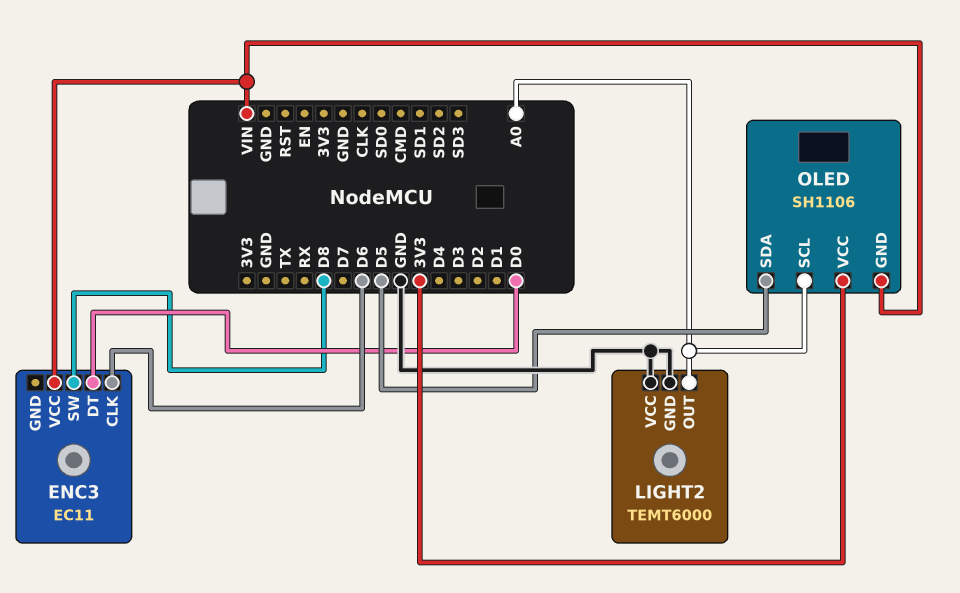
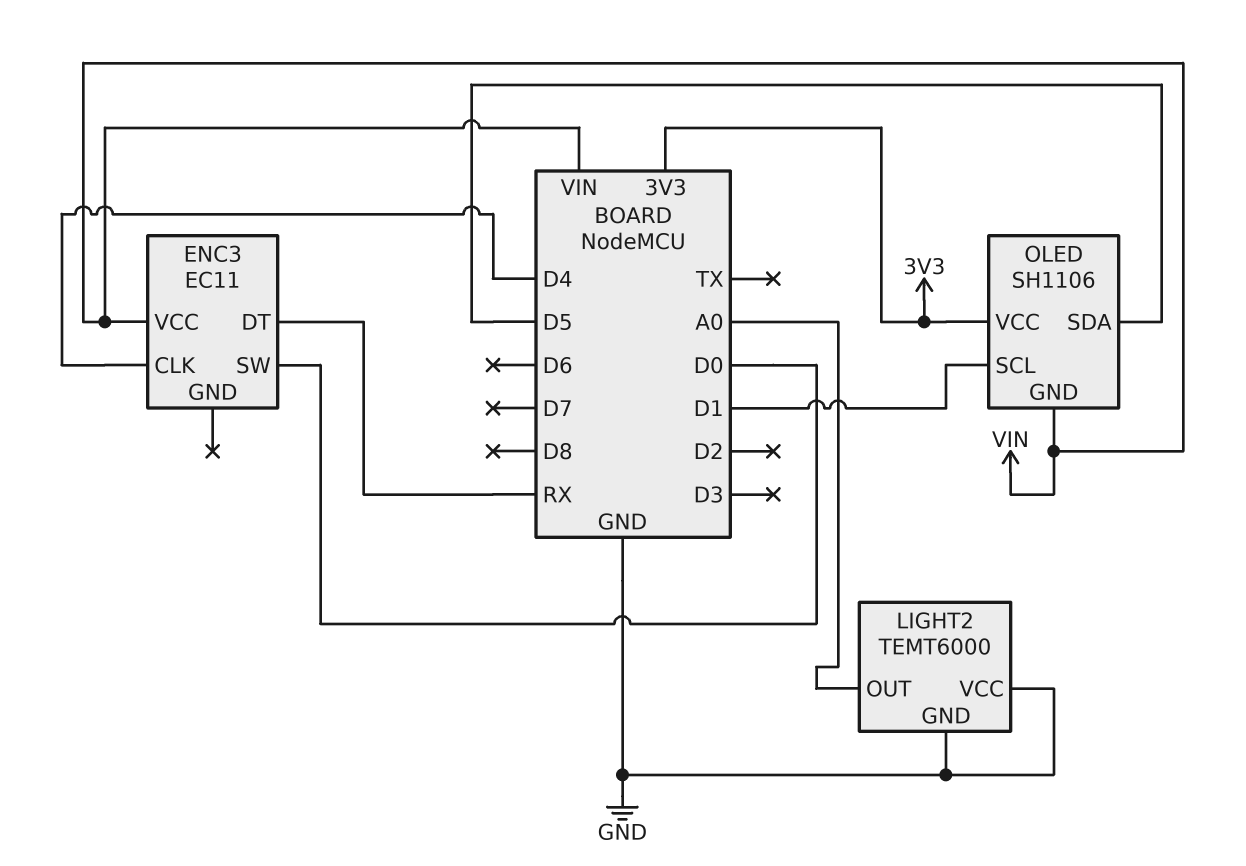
ENC3 pin CLK: D6 -> D4
ENC3 pin DT: D0 -> RX
ENC3 pin SW: D8 -> D0
OLED pin SCL: A0 -> D1

